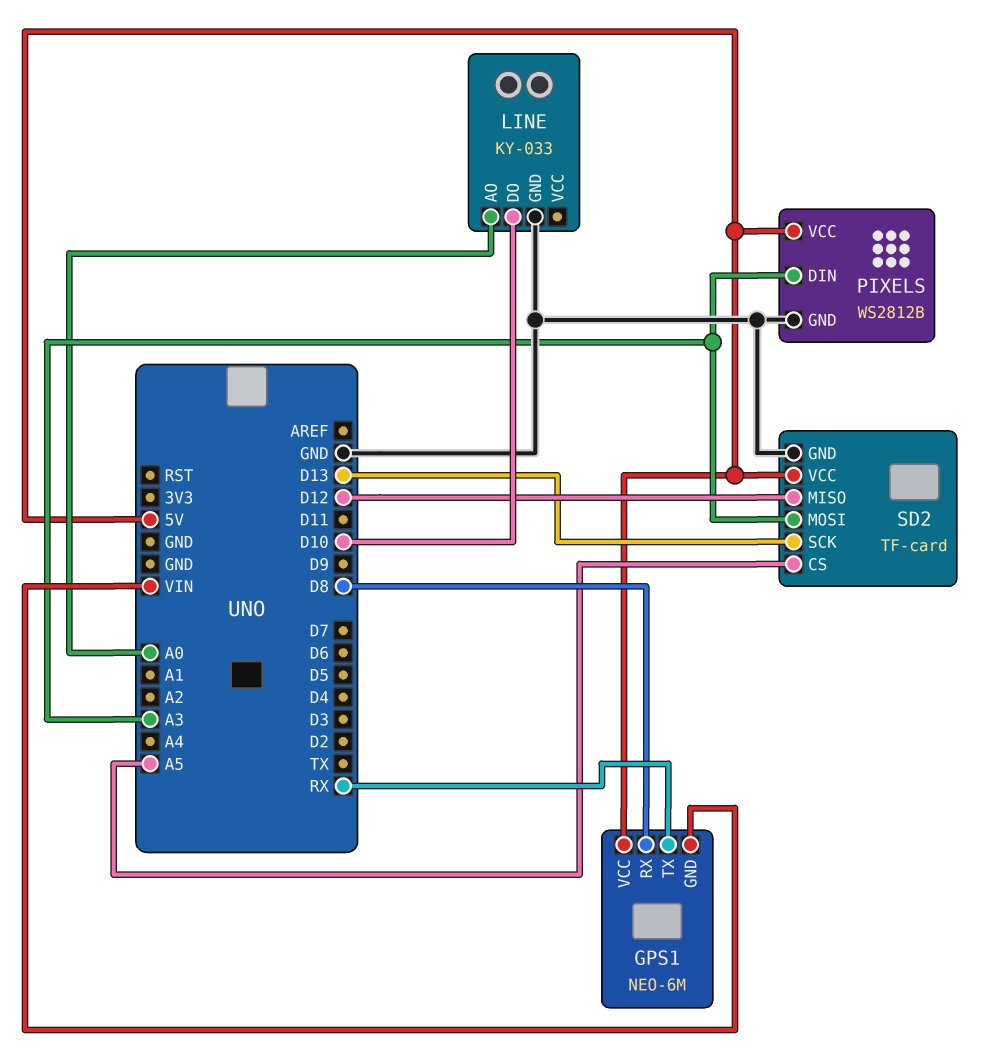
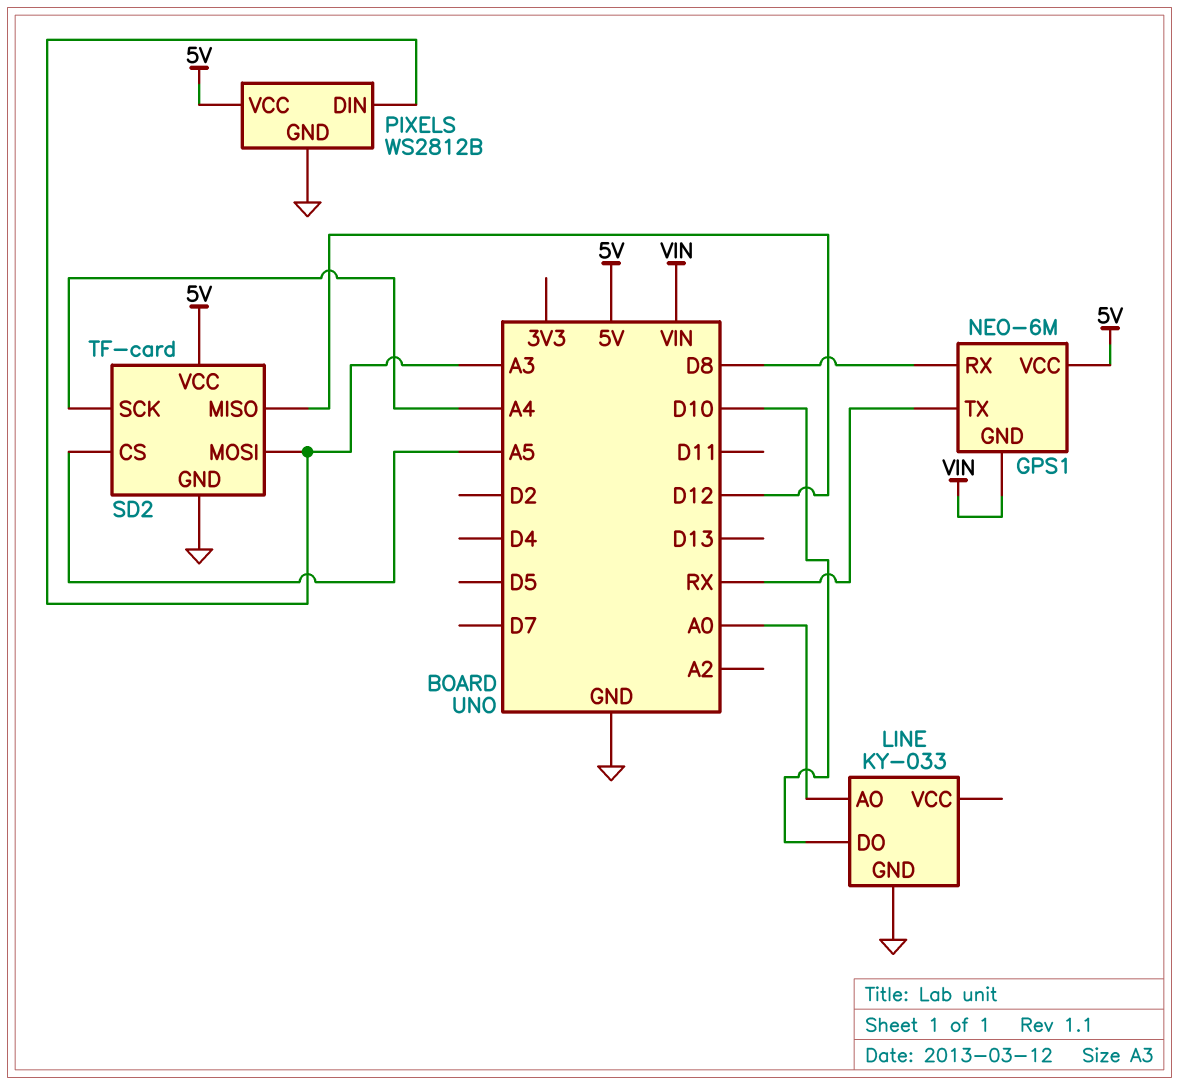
SD2 pin SCK: D13 -> A4

